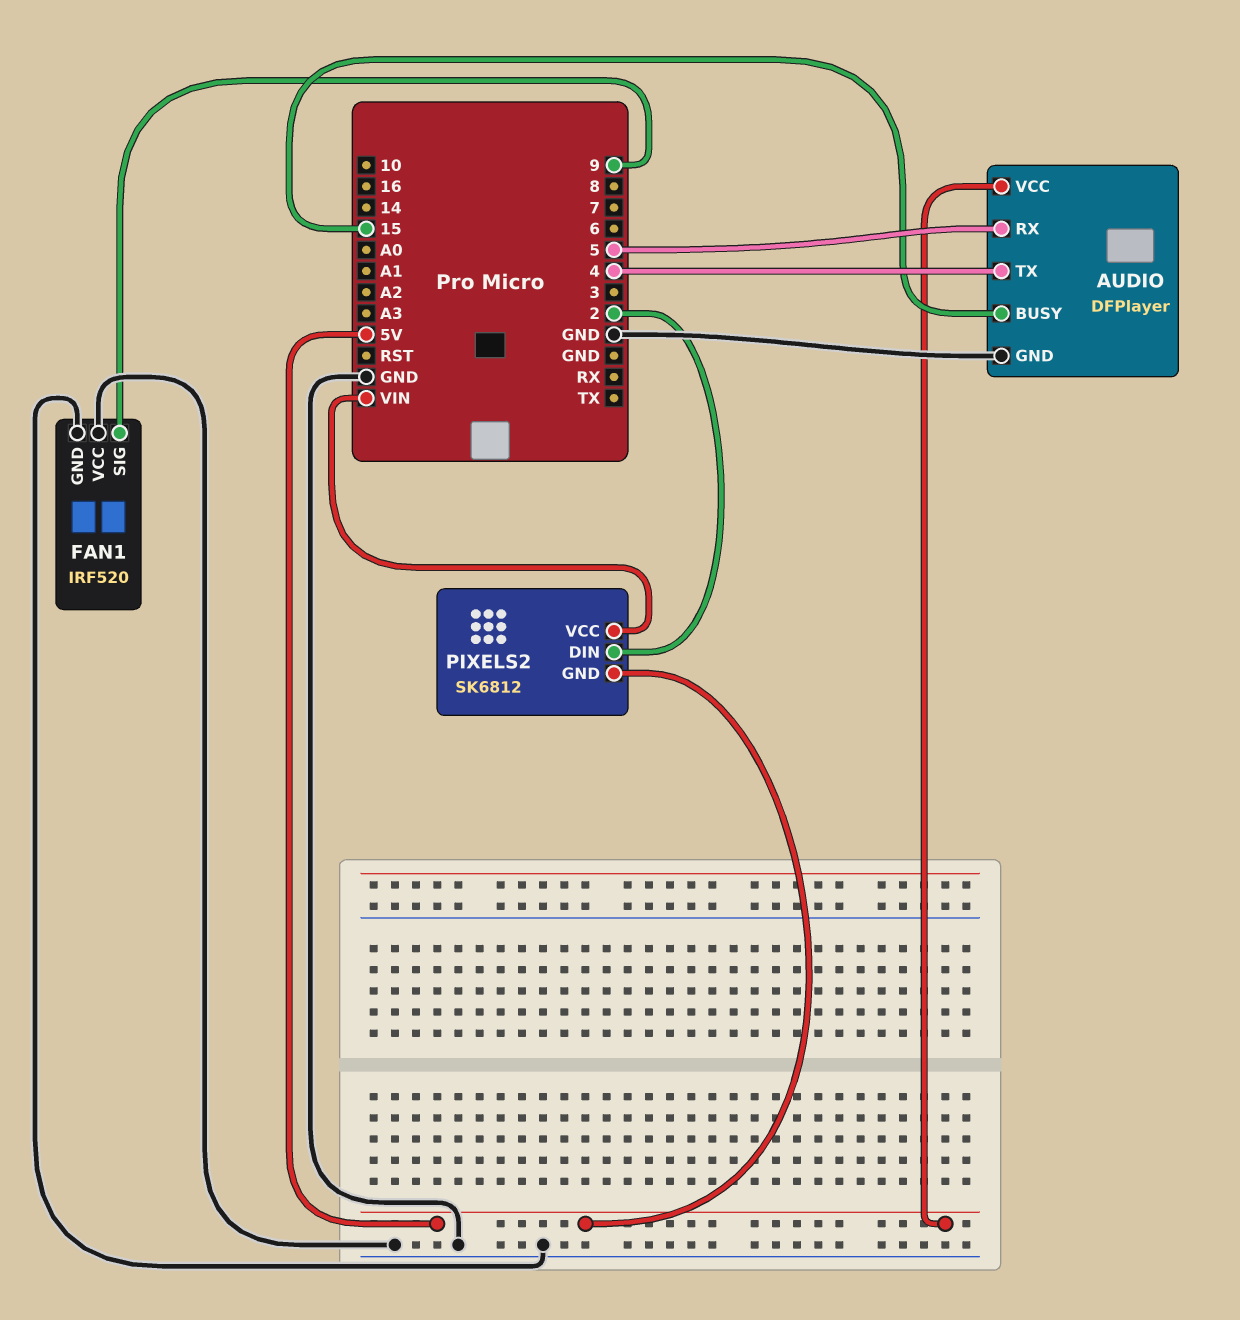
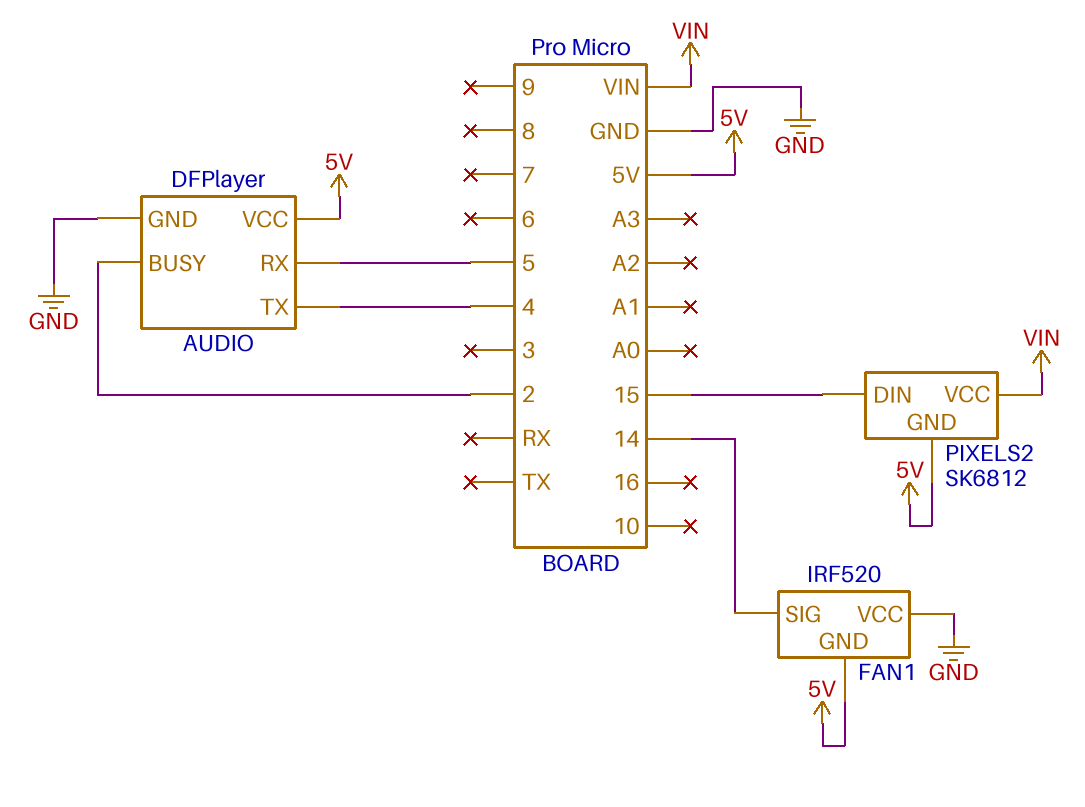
AUDIO pin BUSY: 15 -> 2
FAN1 pin GND: GND -> 5V
FAN1 pin SIG: 9 -> 14
PIXELS2 pin DIN: 2 -> 15

